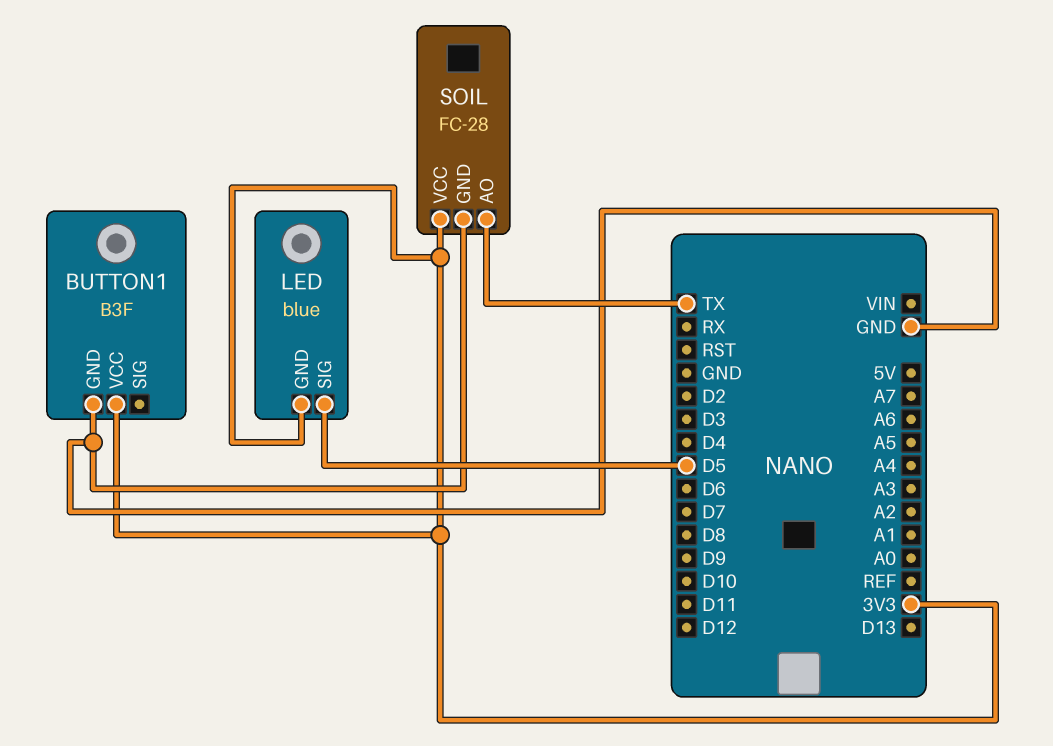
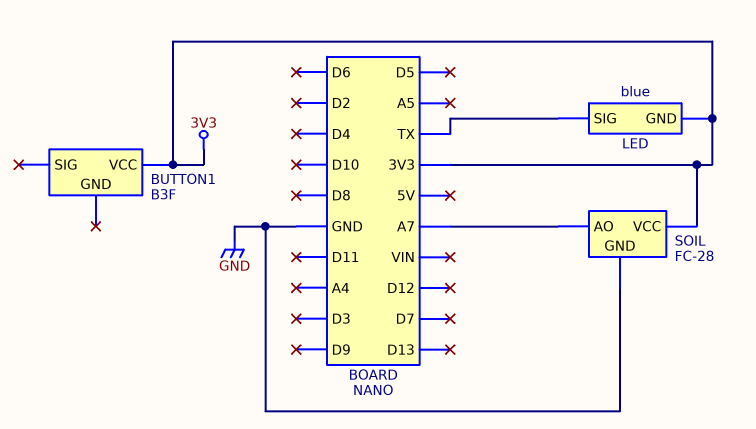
BUTTON1 pin GND: GND -> none
LED pin SIG: D5 -> TX
SOIL pin AO: TX -> A7

